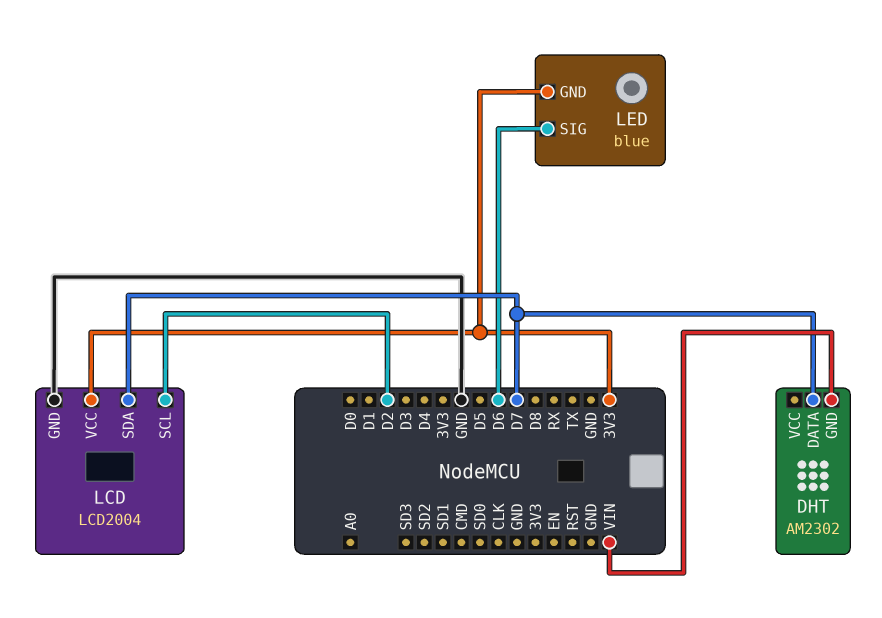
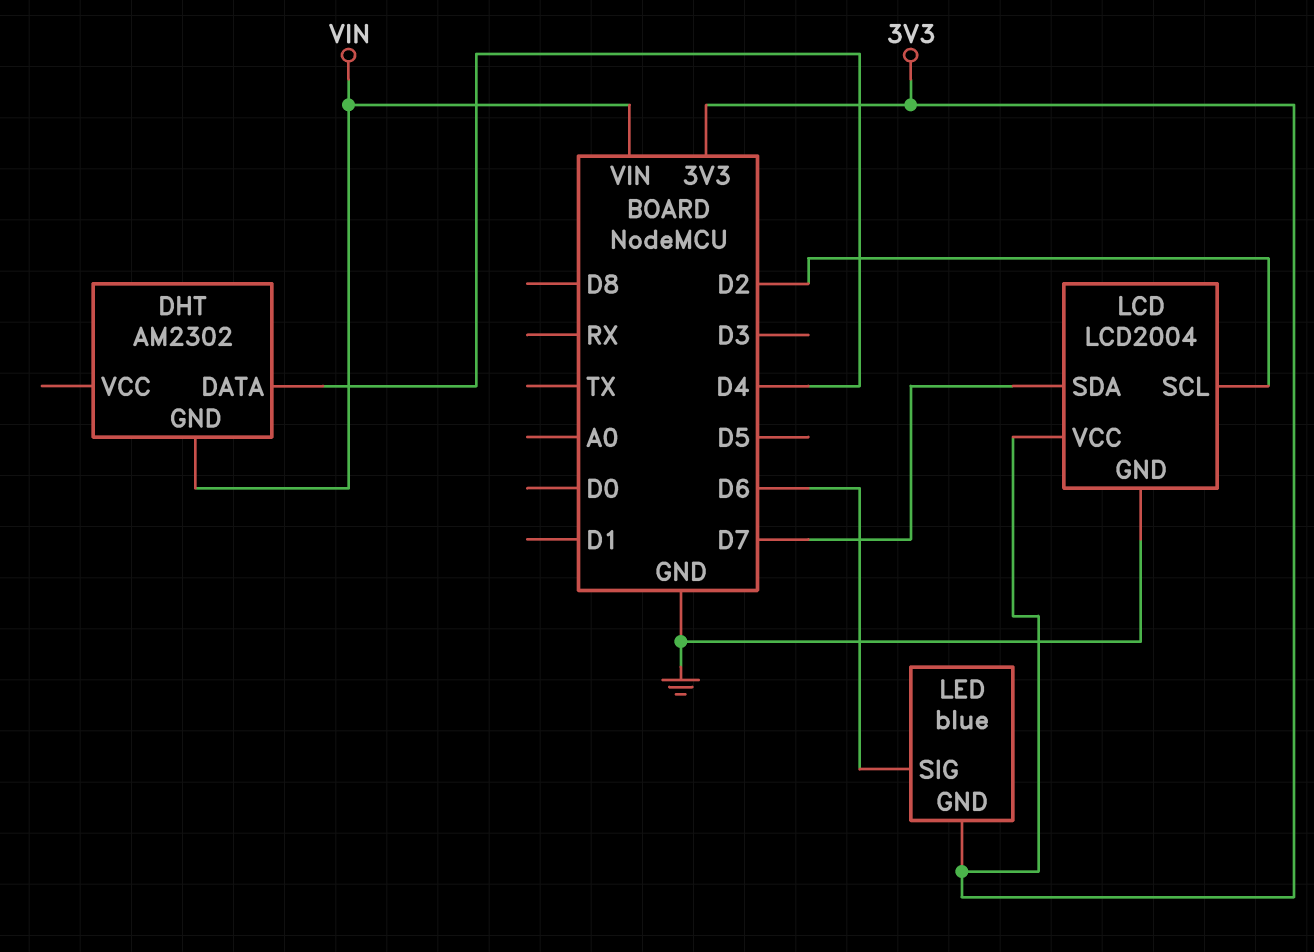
DHT pin DATA: D7 -> D4

